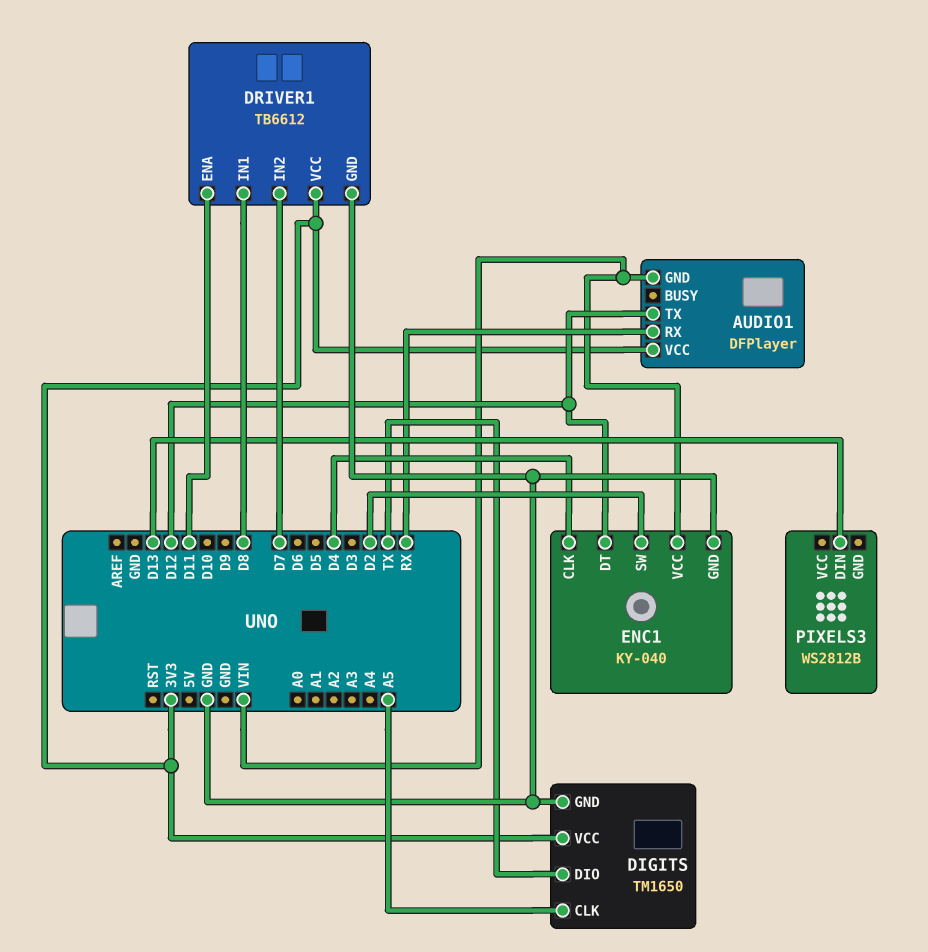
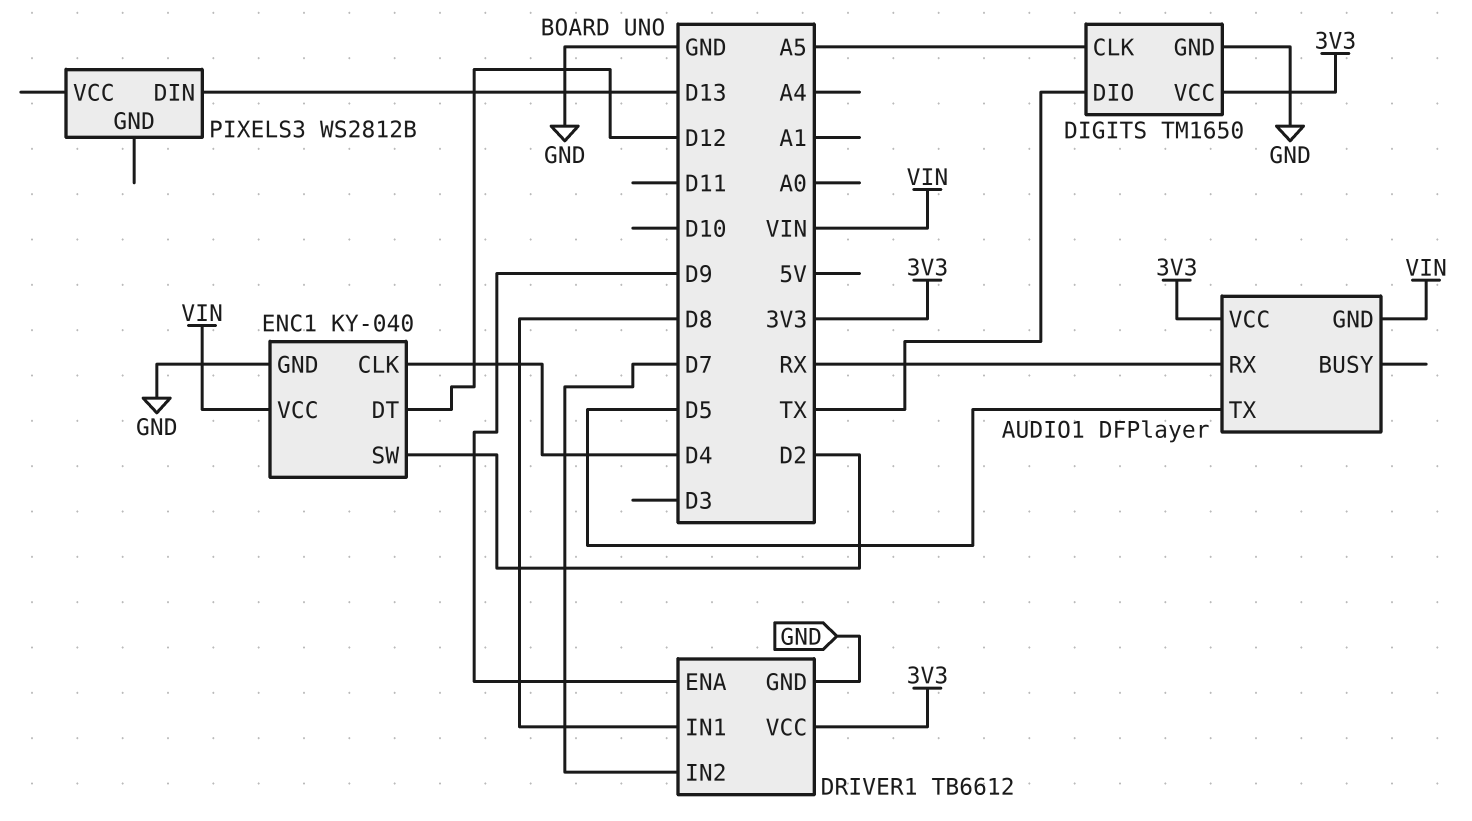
AUDIO1 pin TX: D12 -> D5
DRIVER1 pin ENA: D11 -> D9

